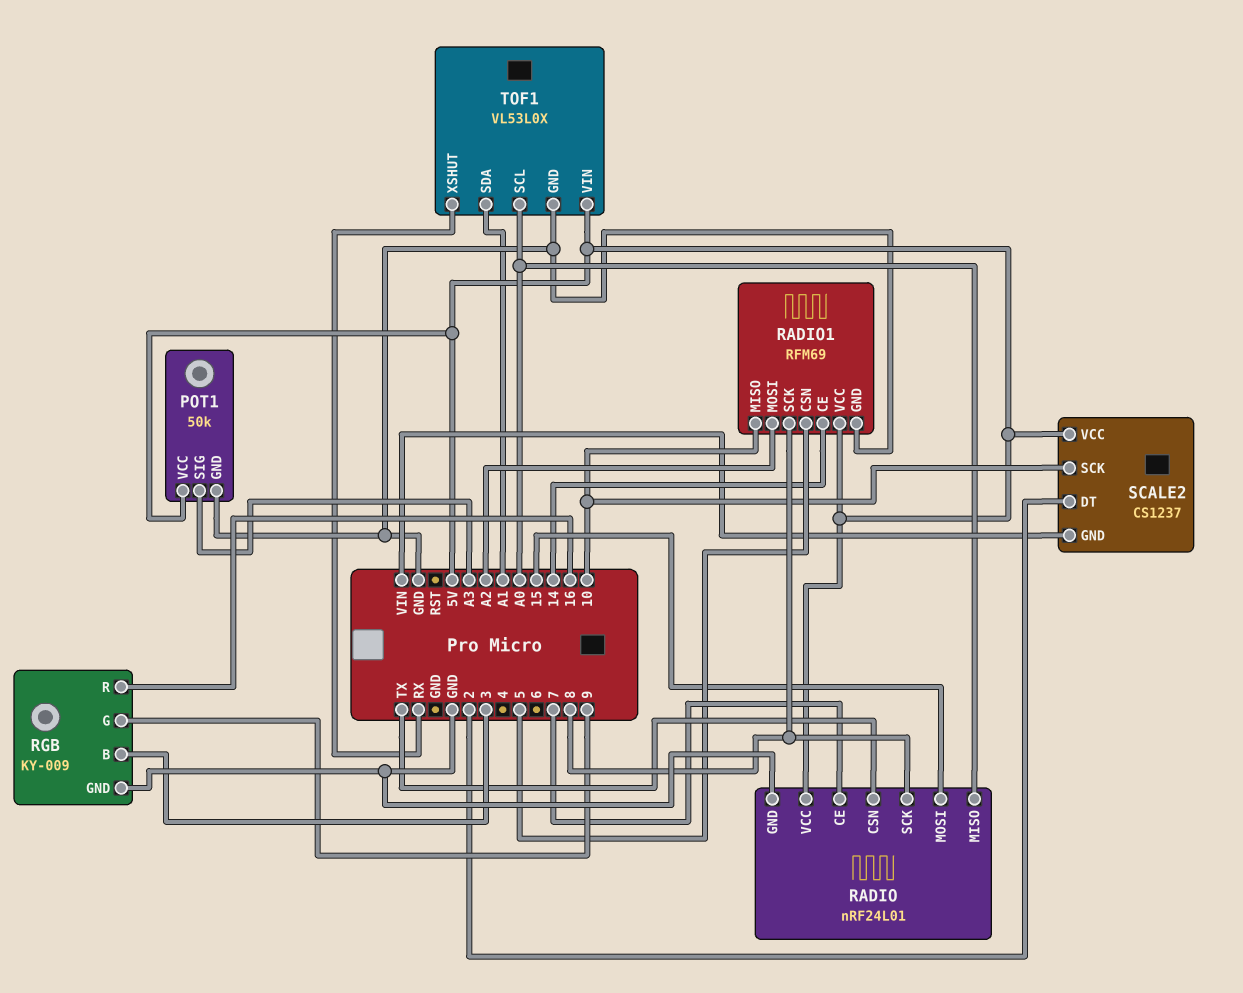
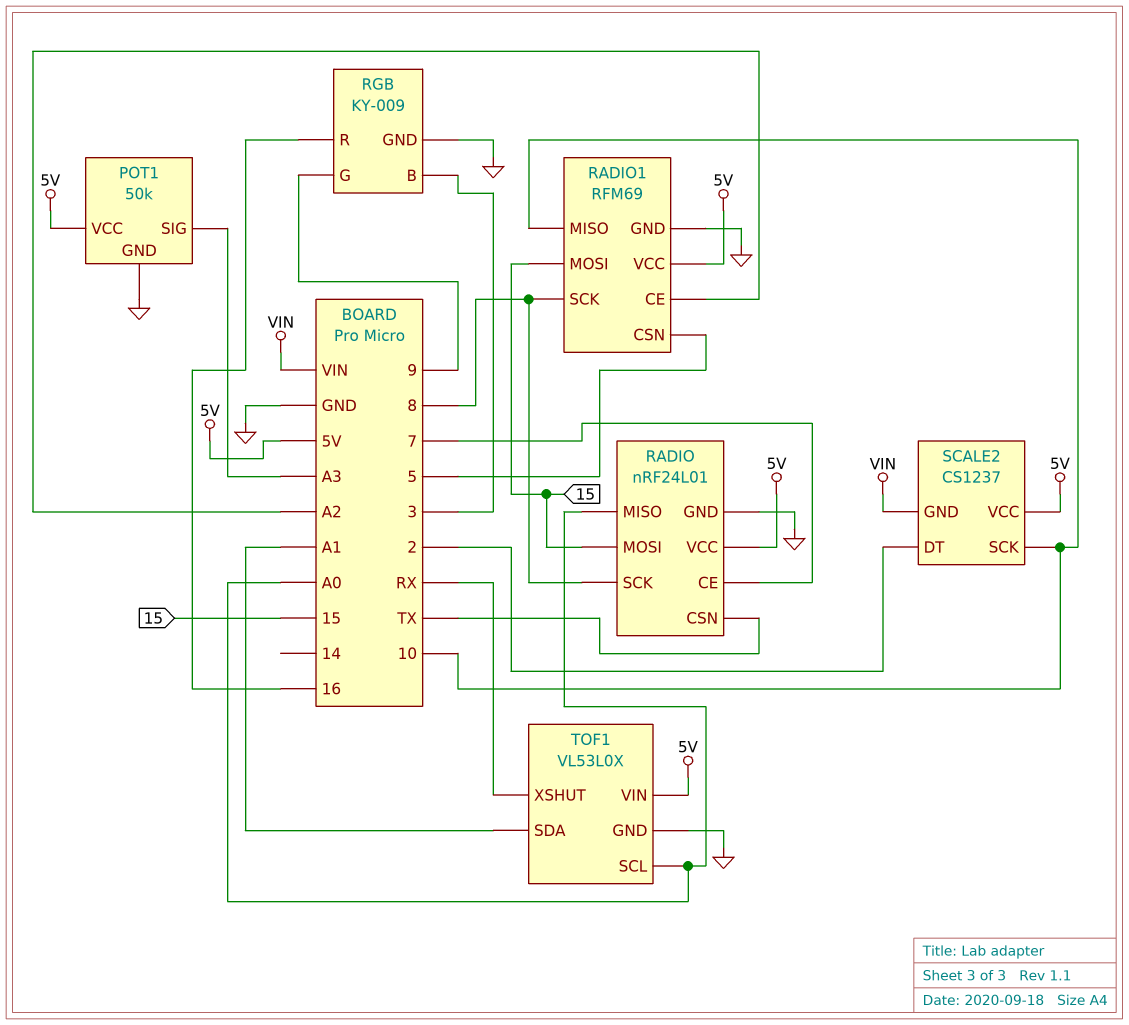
RADIO1 pin CE: 14 -> A2
RADIO1 pin MOSI: A2 -> 15

